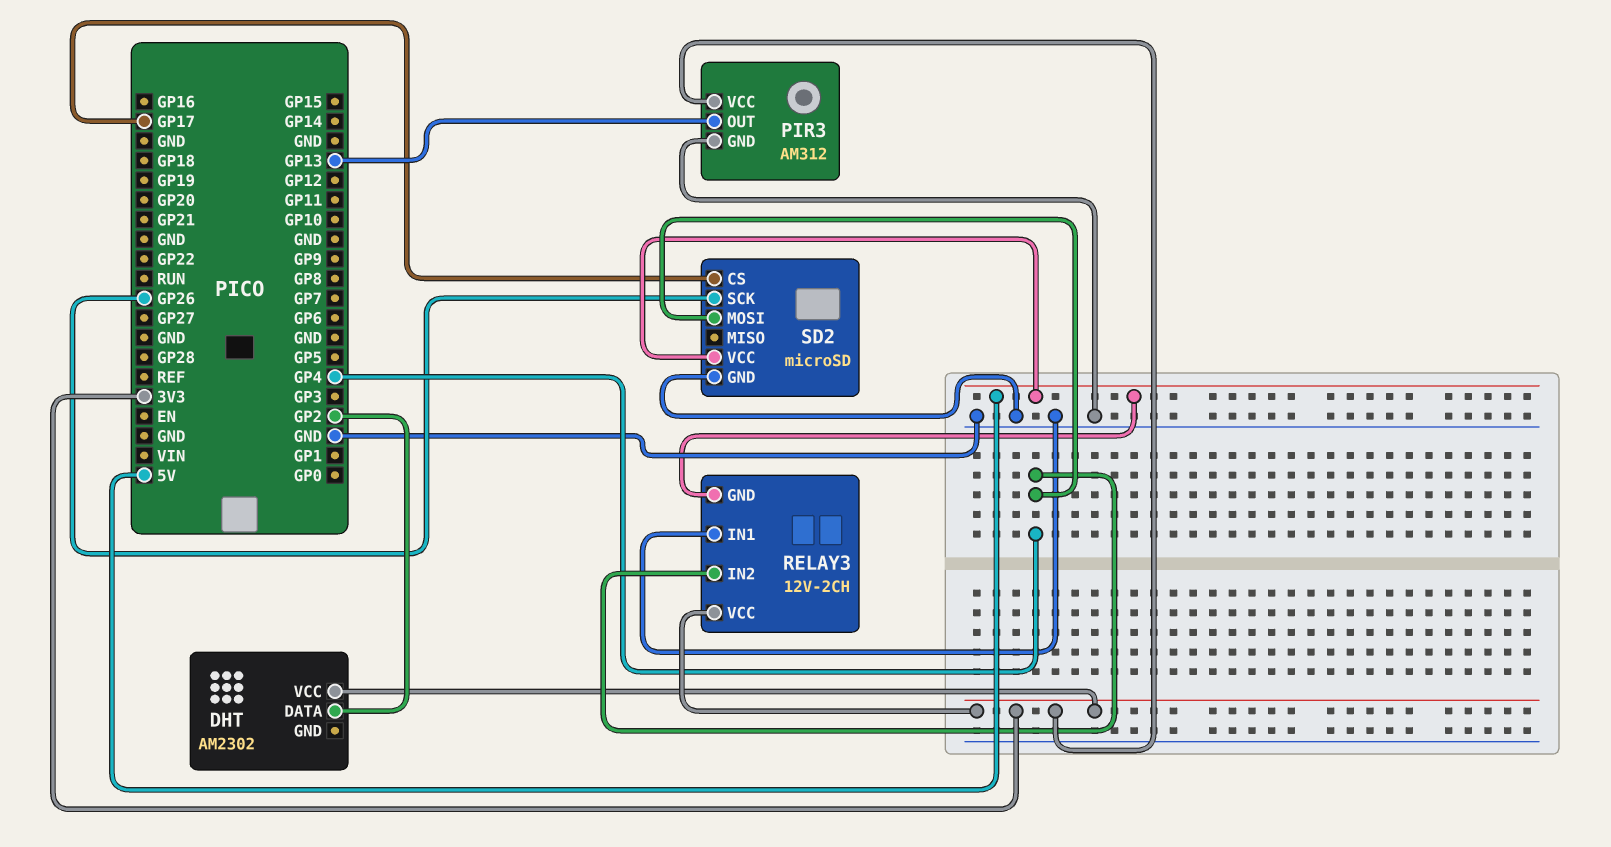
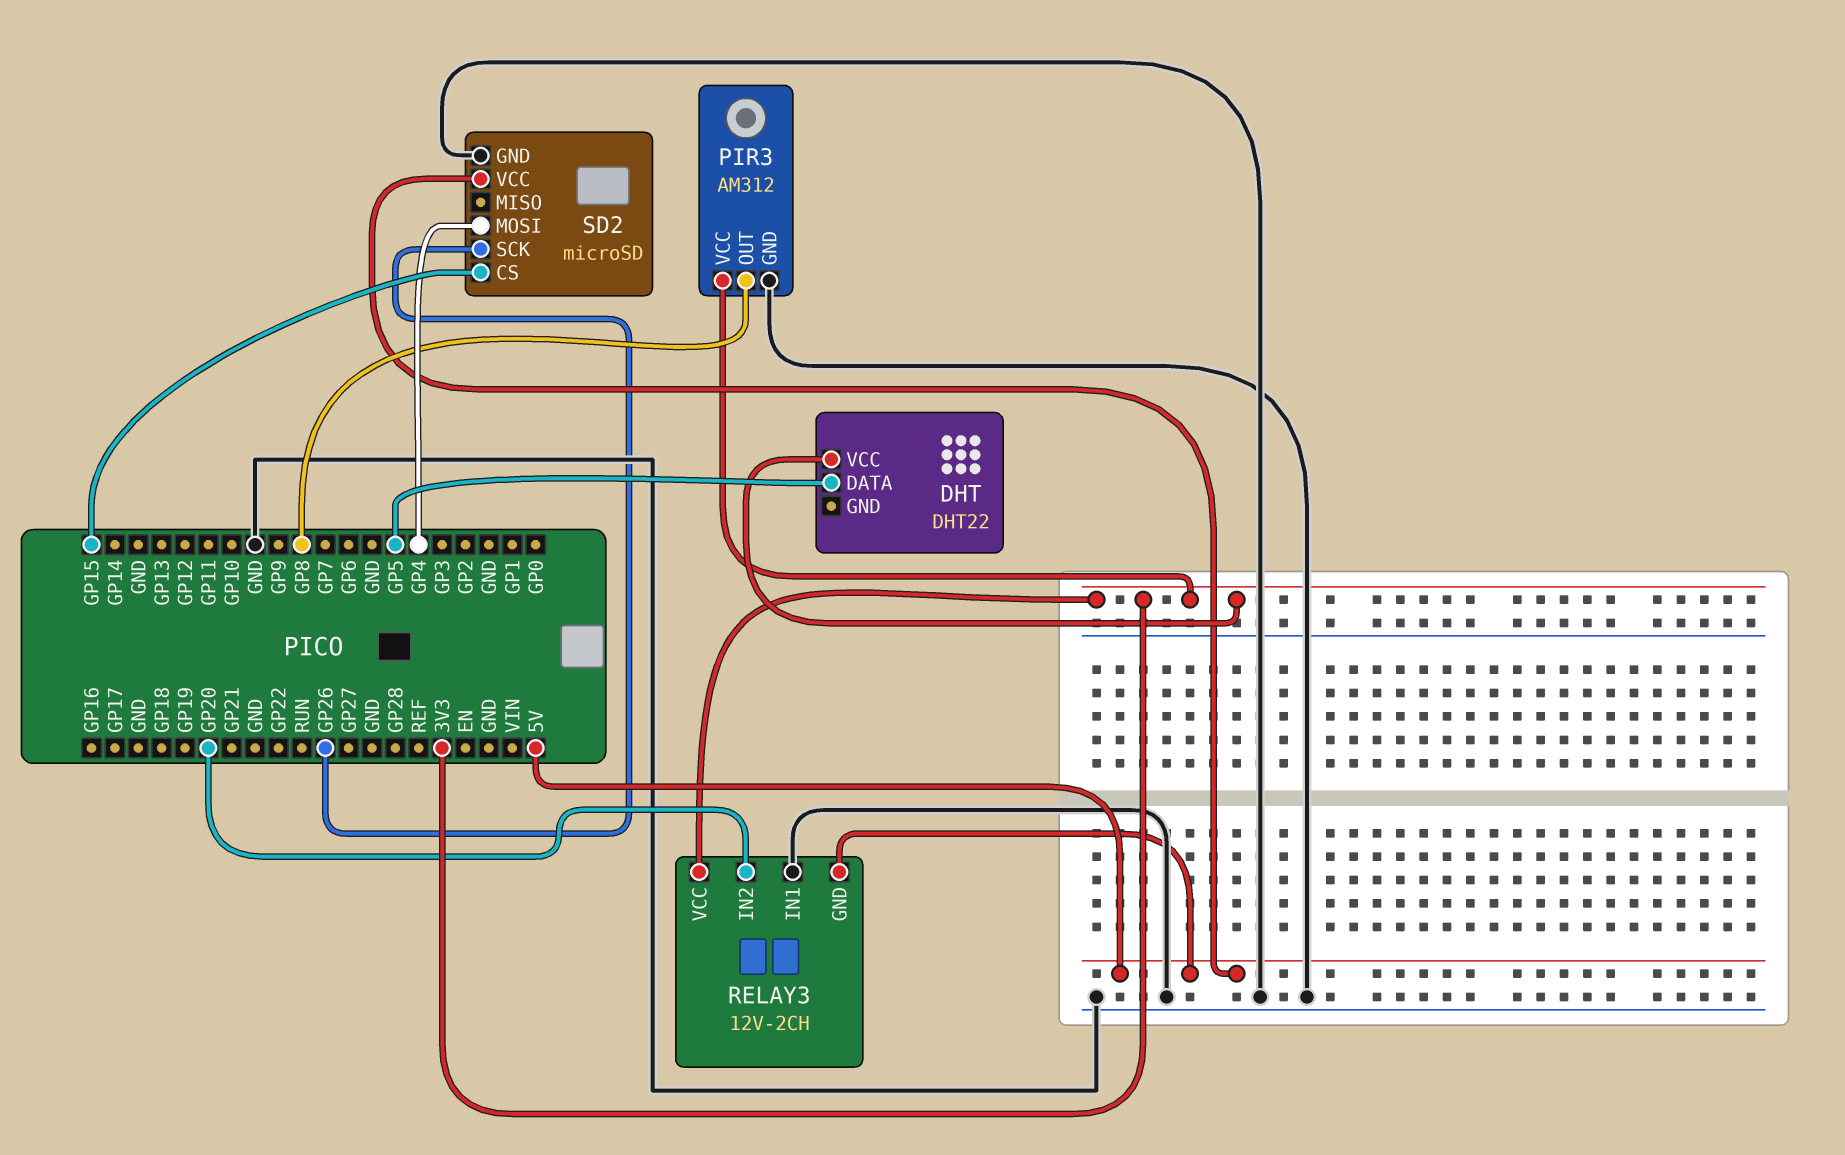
DHT: AM2302 -> DHT22
DHT pin DATA: GP2 -> GP5
PIR3 pin OUT: GP13 -> GP8
RELAY3 pin IN2: GP4 -> GP20
SD2 pin CS: GP17 -> GP15

